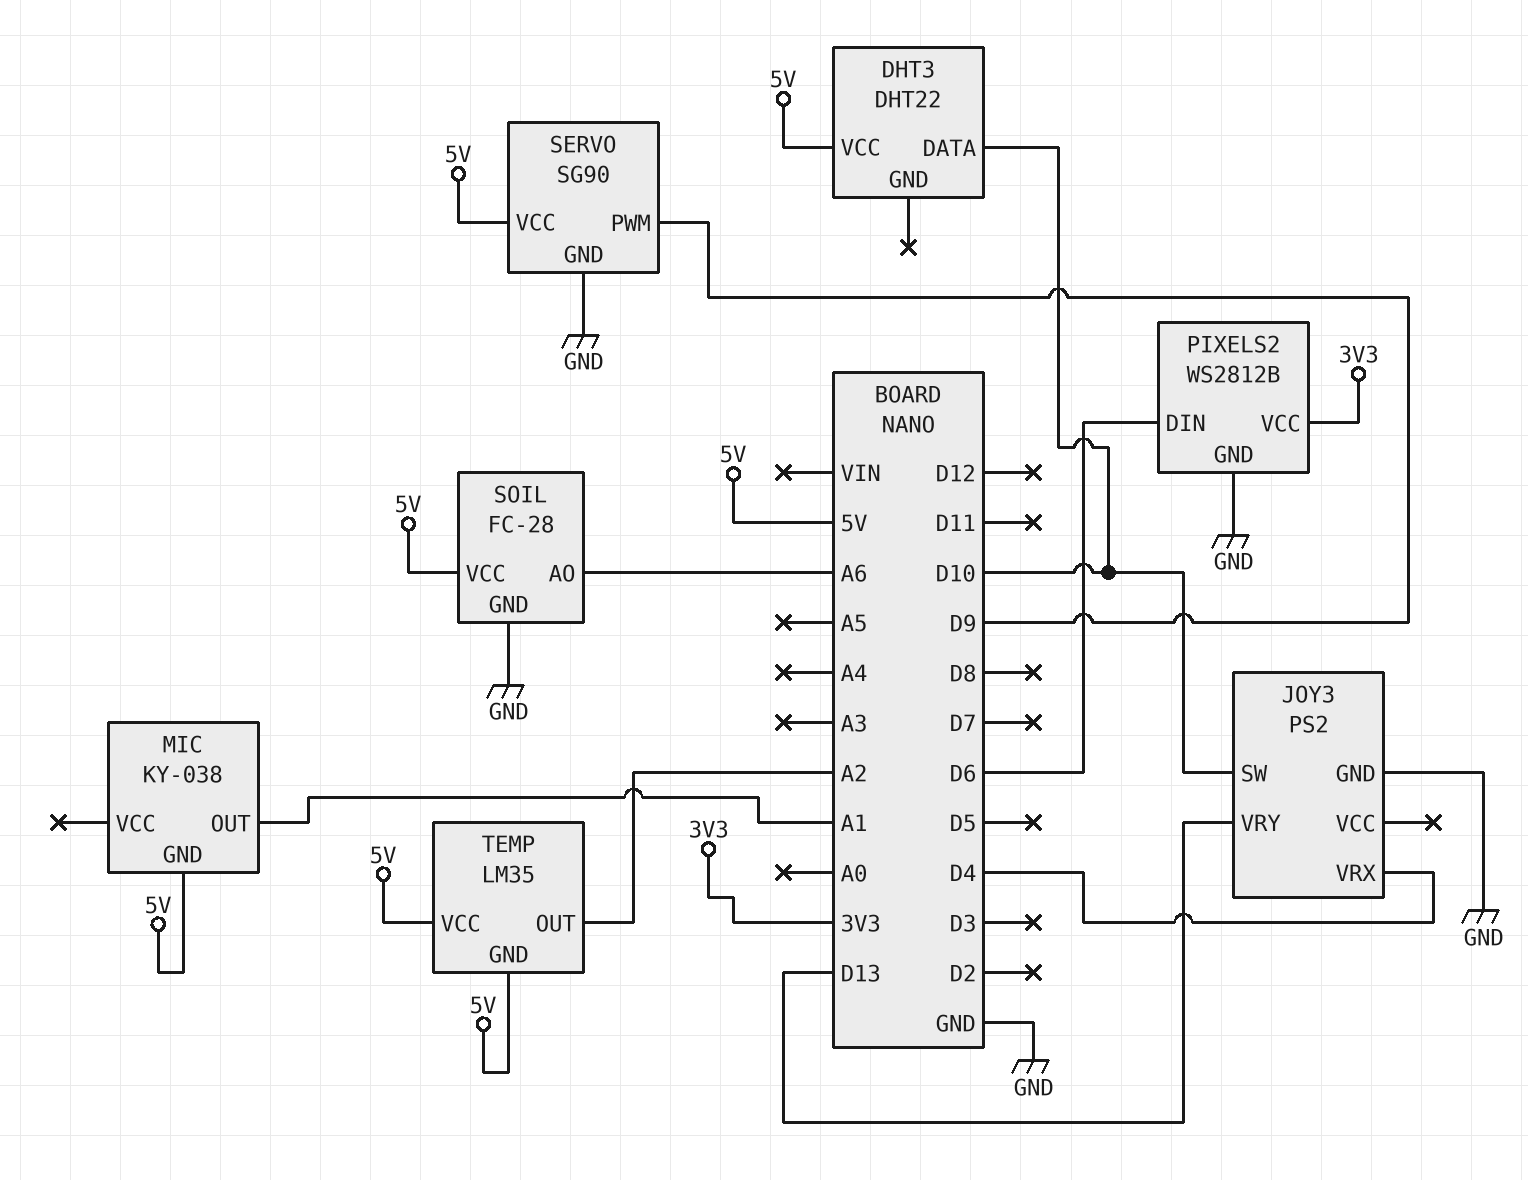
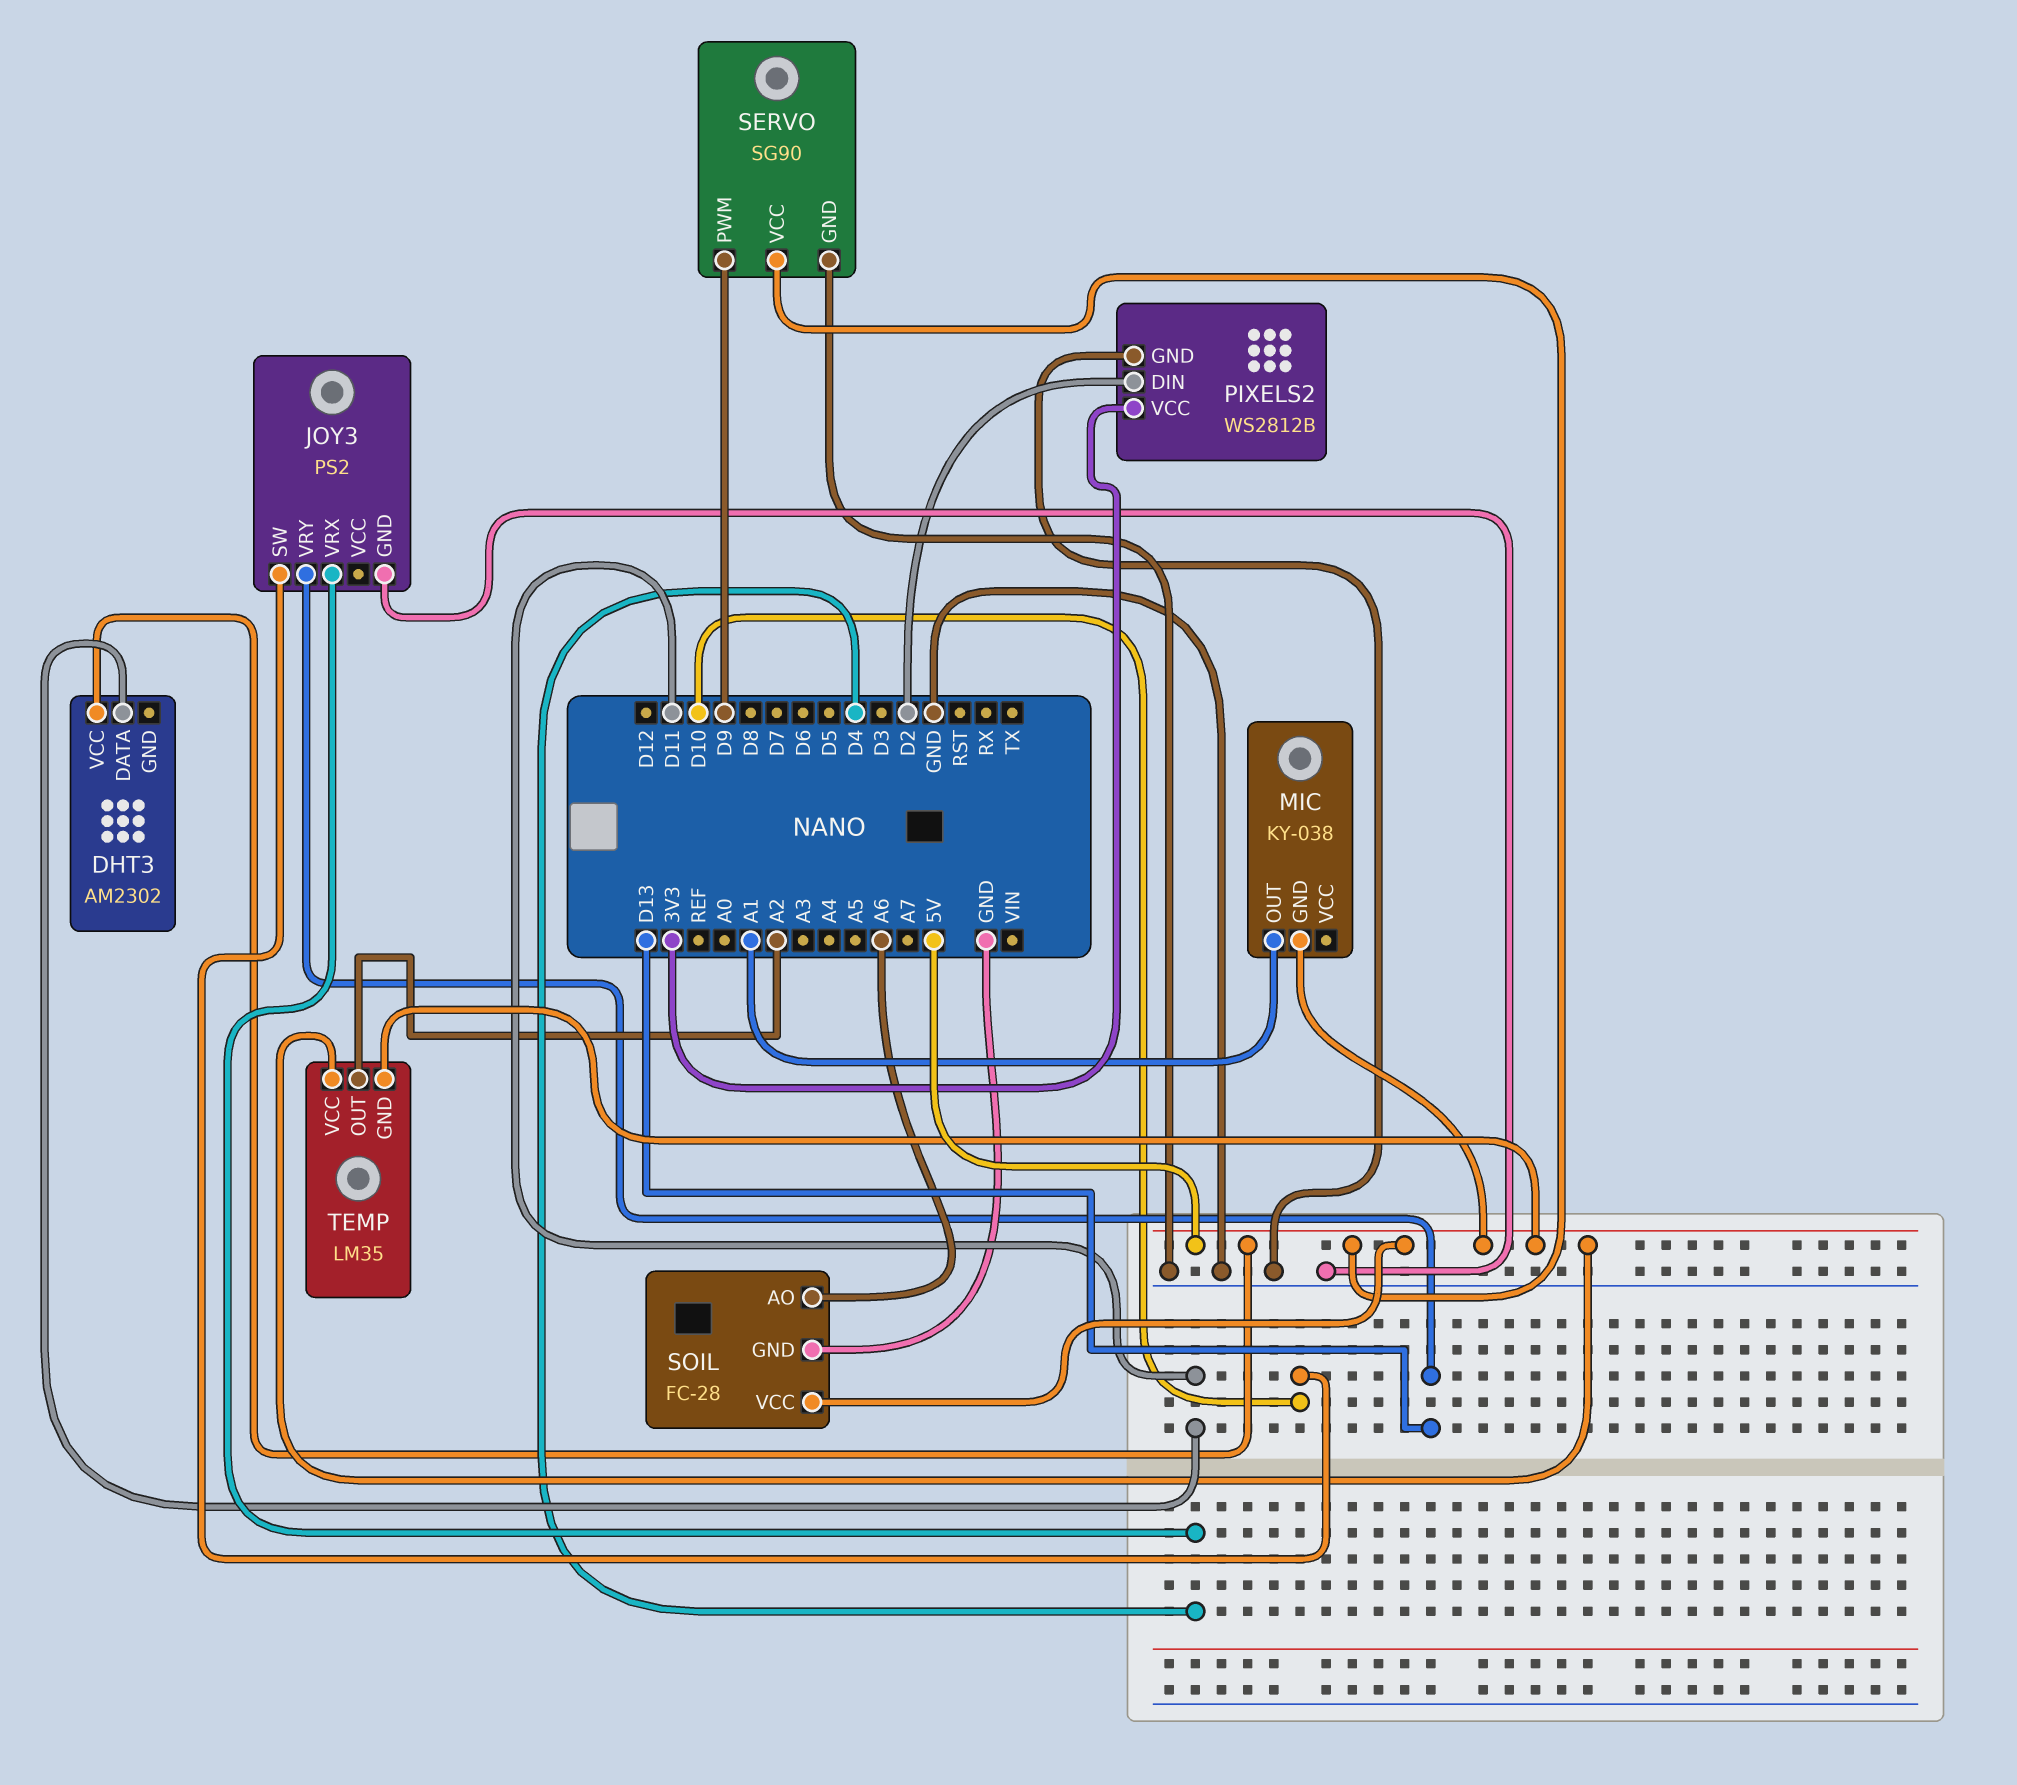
DHT3: DHT22 -> AM2302
DHT3 pin DATA: D10 -> D11
PIXELS2 pin DIN: D6 -> D2

